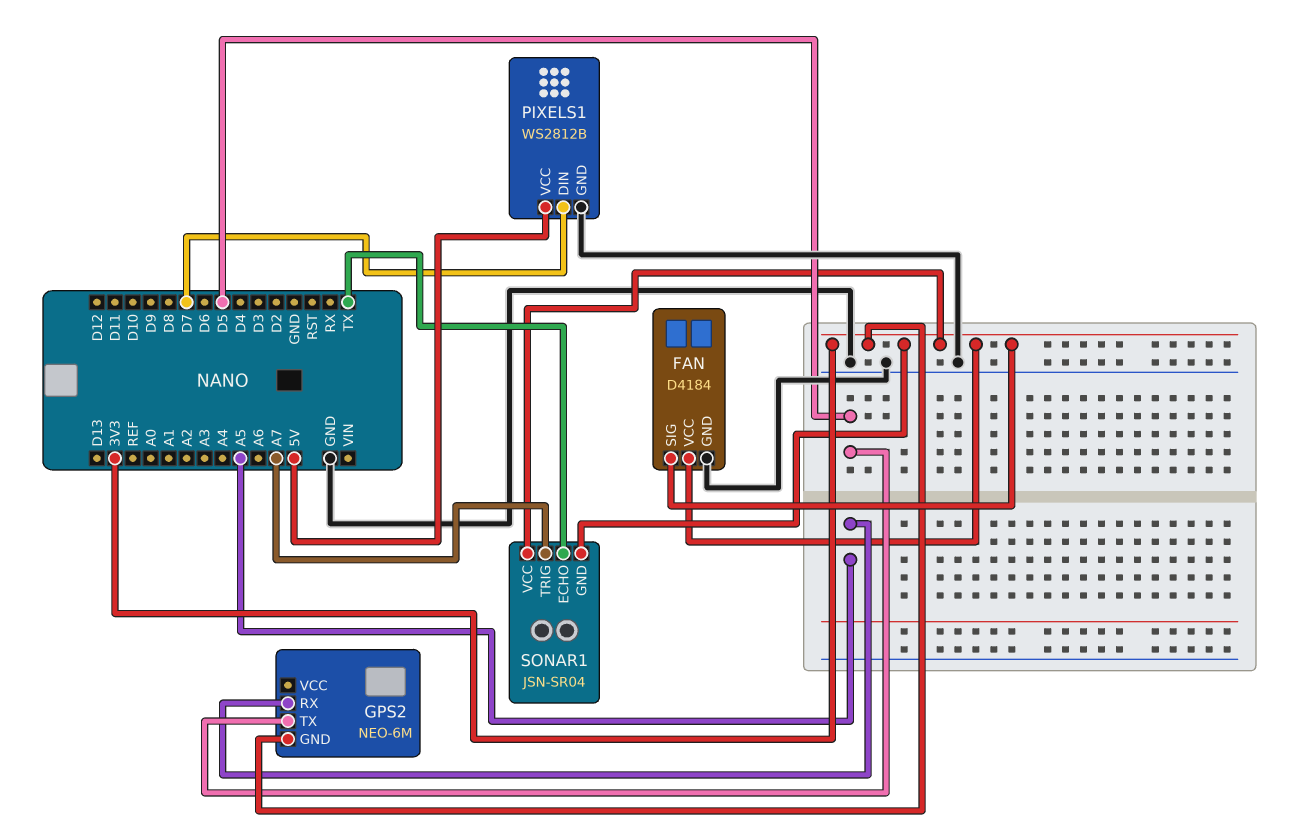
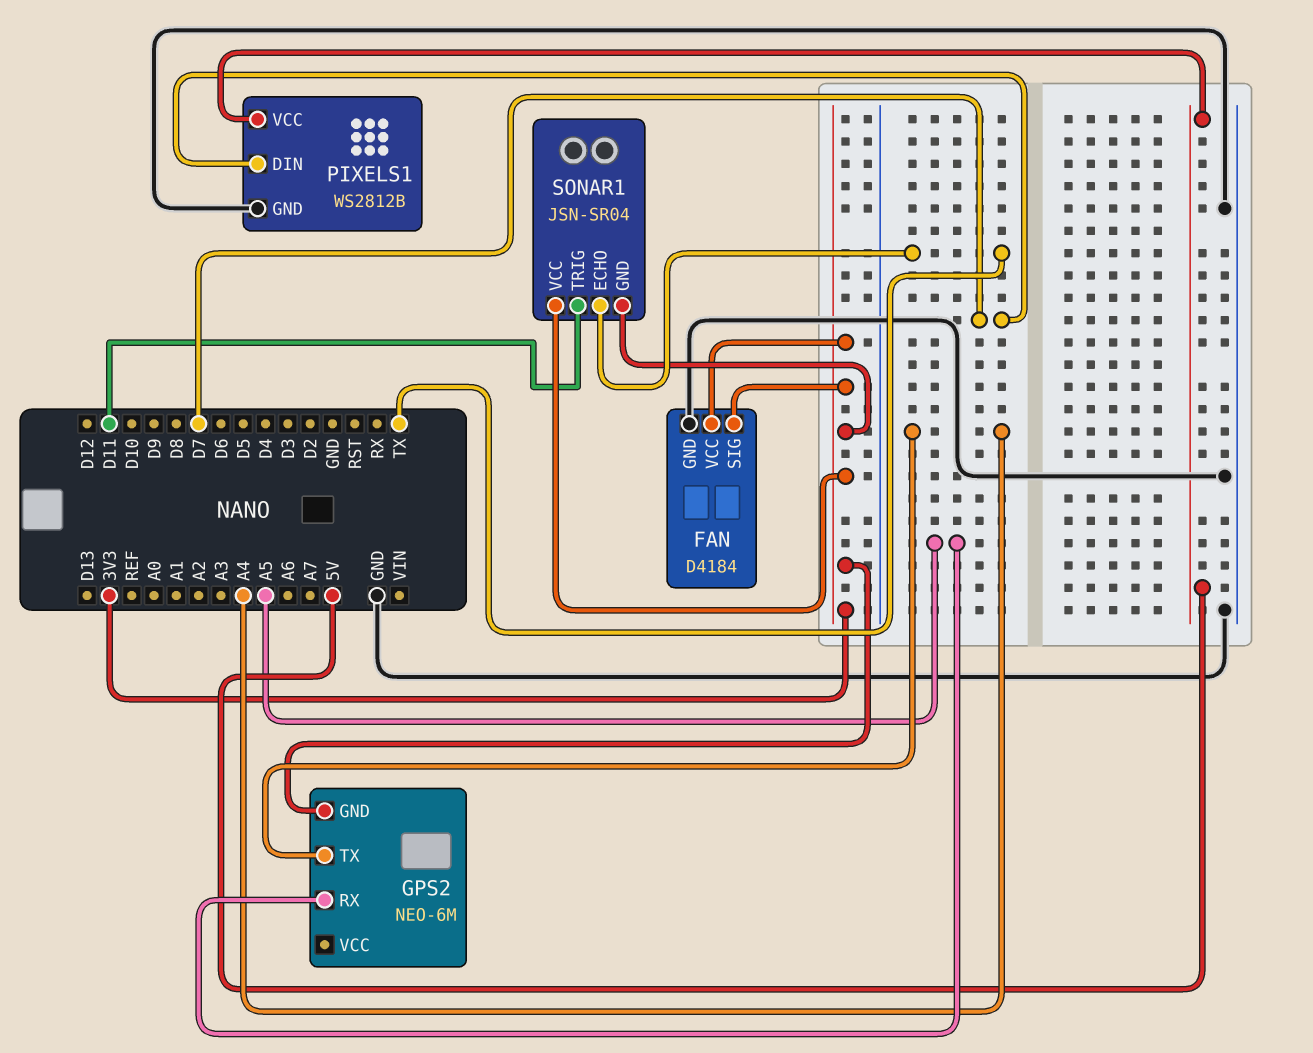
GPS2 pin TX: D5 -> A4
SONAR1 pin TRIG: A7 -> D11

